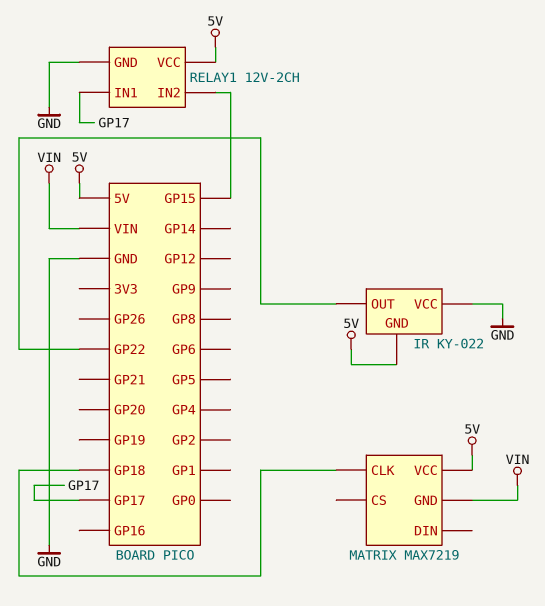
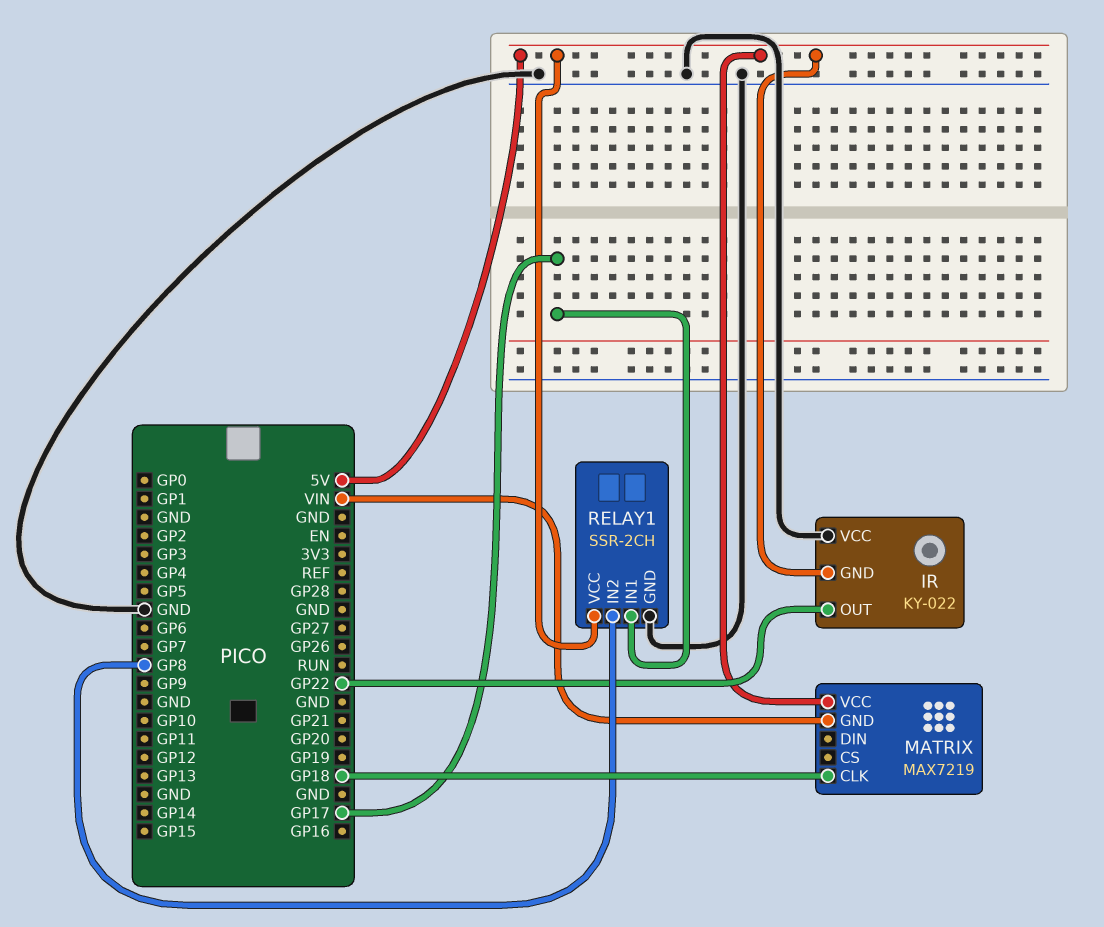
RELAY1: 12V-2CH -> SSR-2CH
RELAY1 pin IN2: GP15 -> GP8

